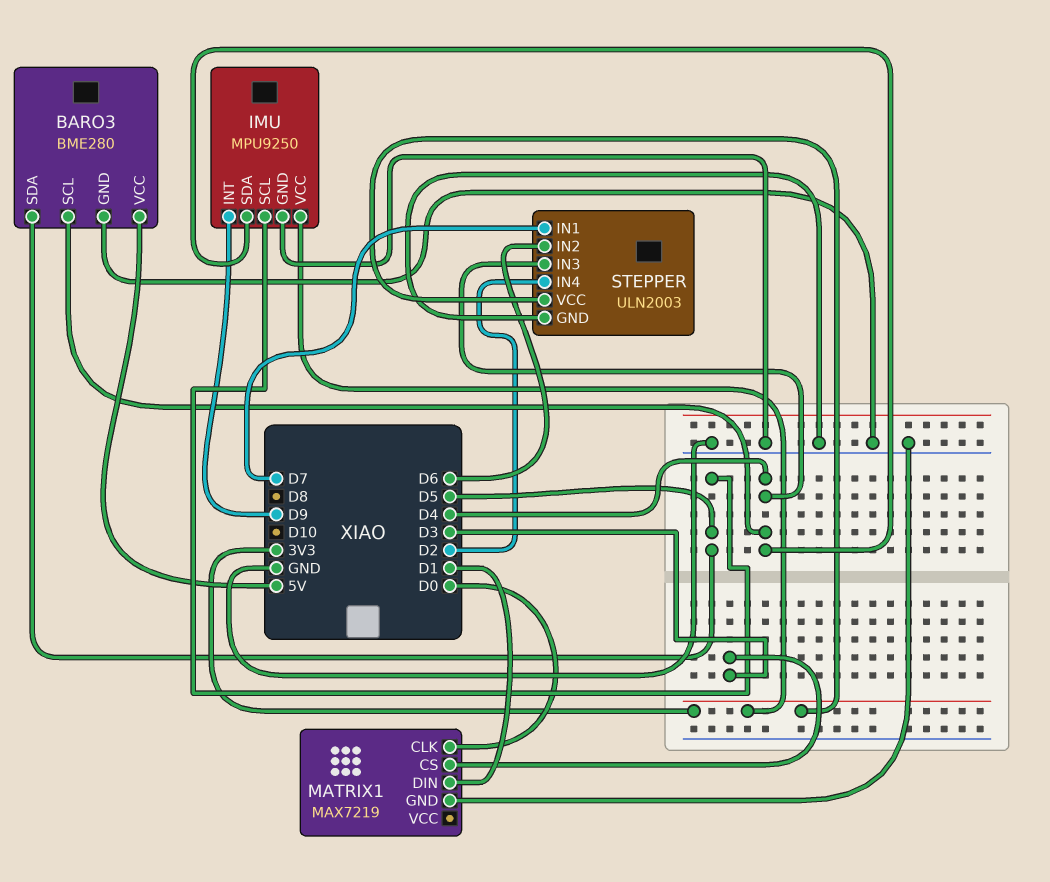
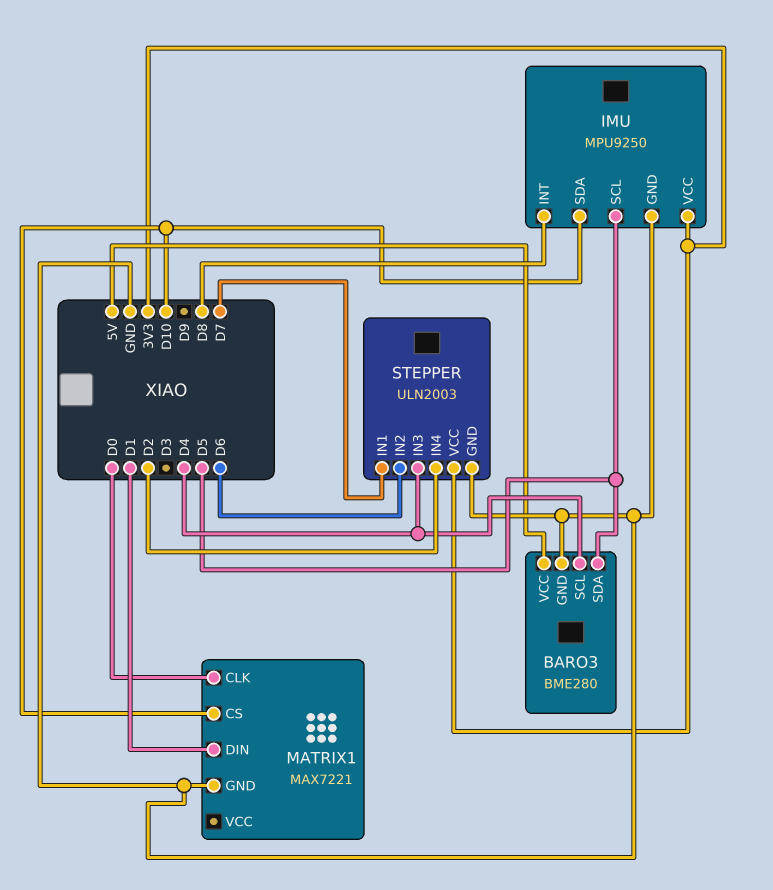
IMU pin INT: D9 -> D8
IMU pin SDA: D4 -> D10
MATRIX1: MAX7219 -> MAX7221
MATRIX1 pin CS: D3 -> D10

